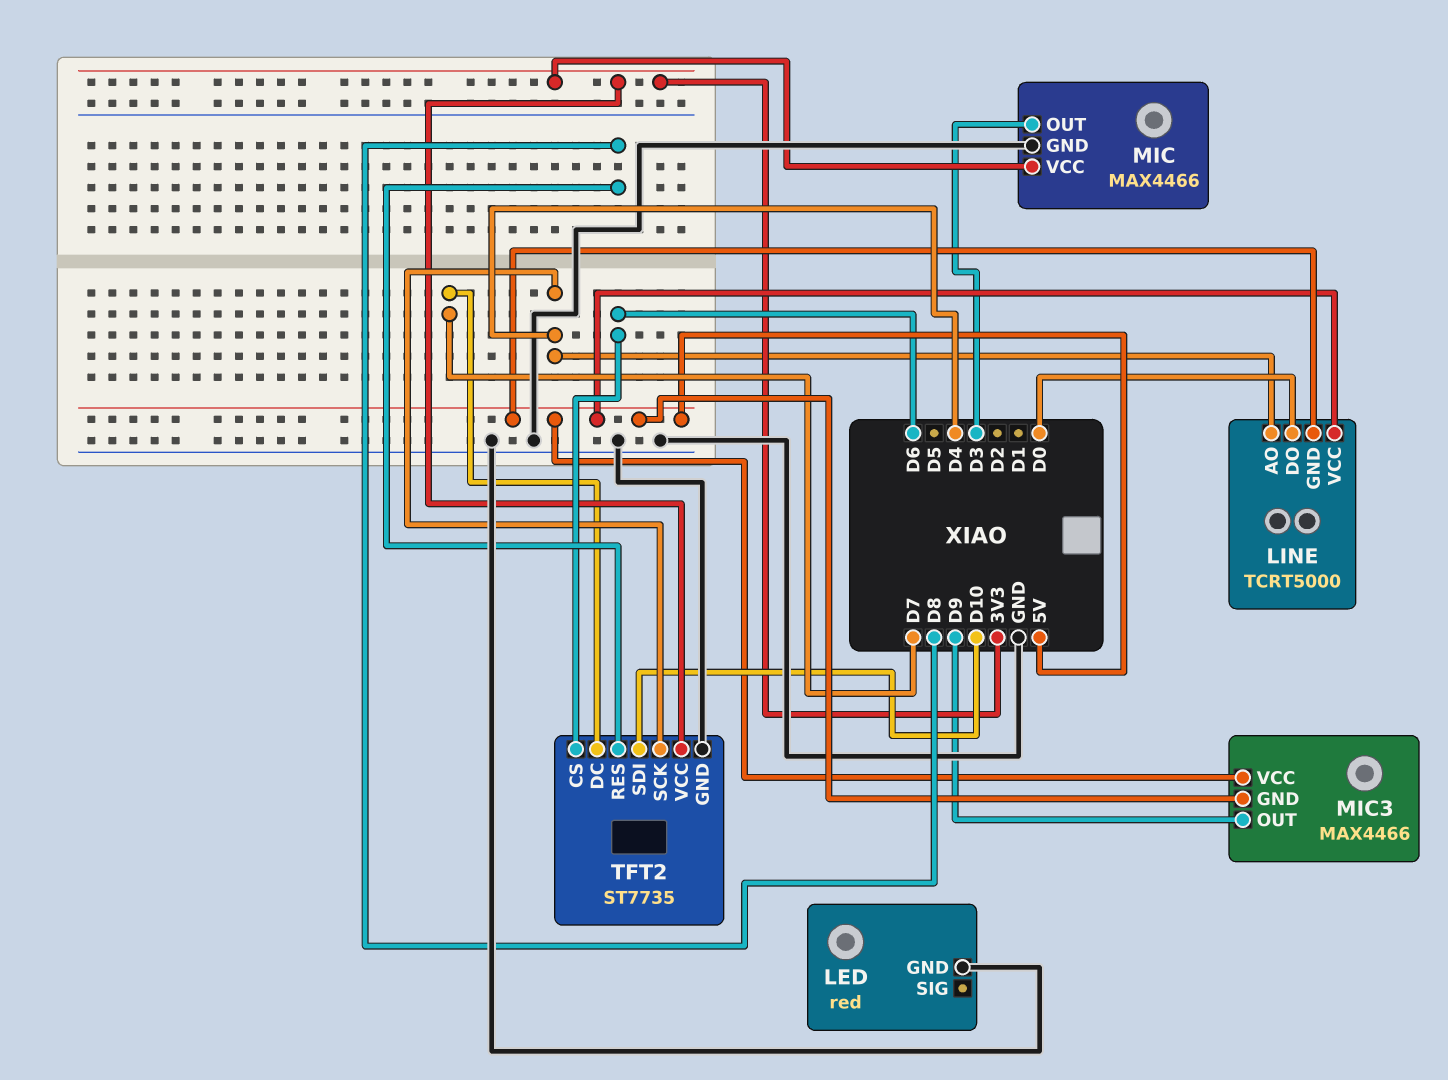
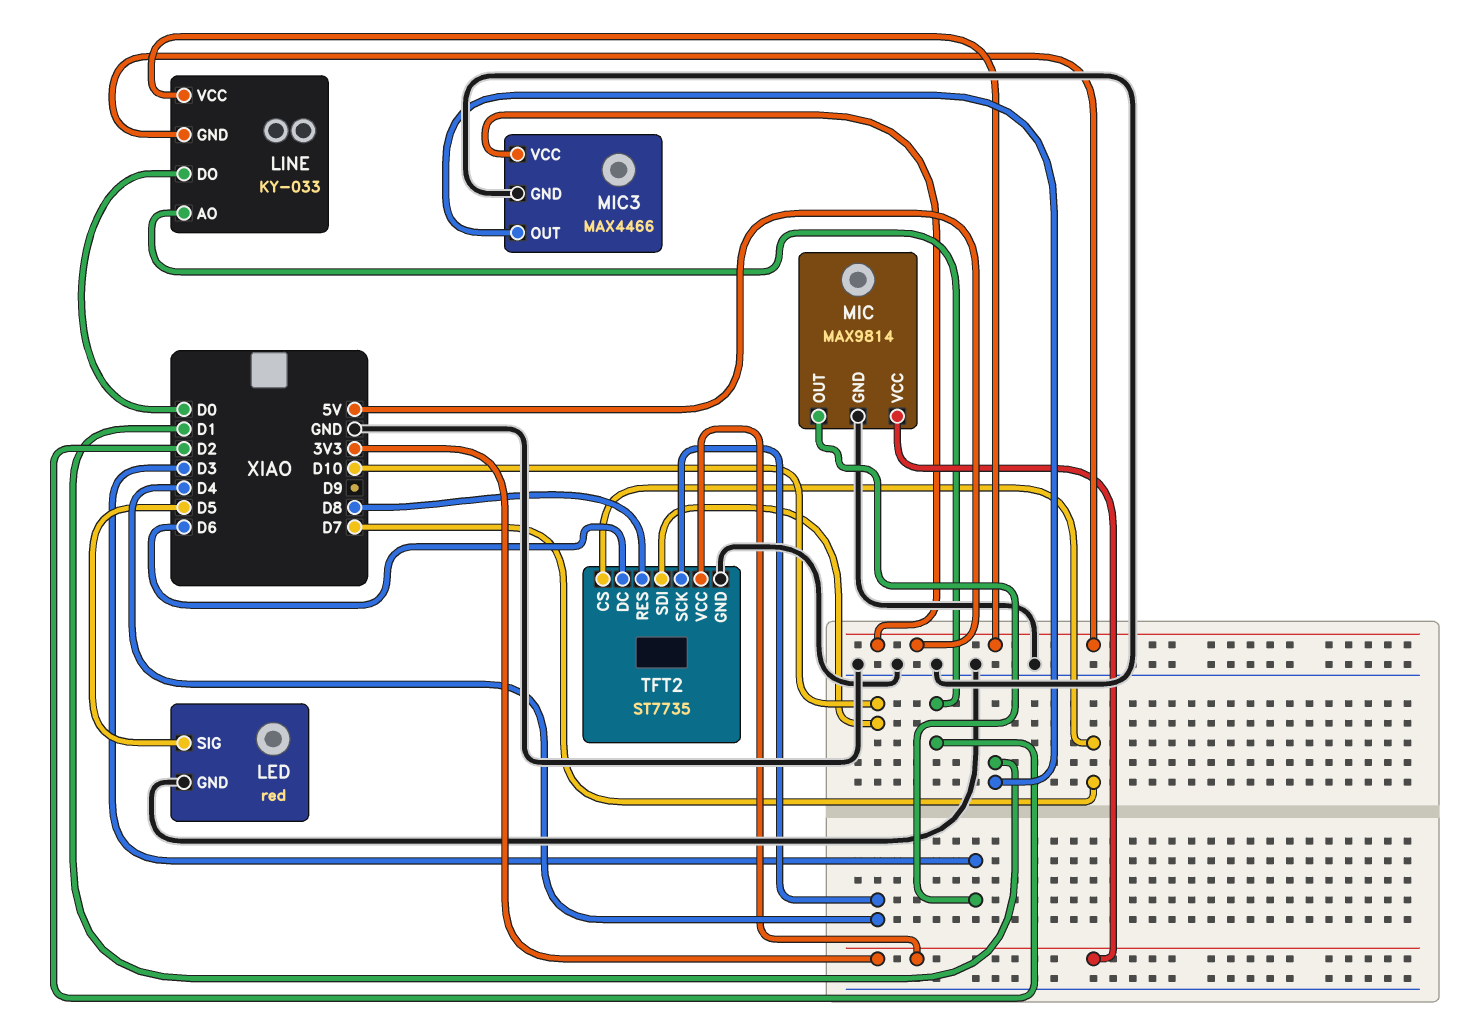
LED pin SIG: none -> D5
LINE: TCRT5000 -> KY-033
LINE pin AO: D4 -> D2
MIC: MAX4466 -> MAX9814
MIC3 pin GND: 5V -> GND
MIC3 pin OUT: D9 -> D1
TFT2 pin CS: D6 -> D7
TFT2 pin DC: D7 -> D6

